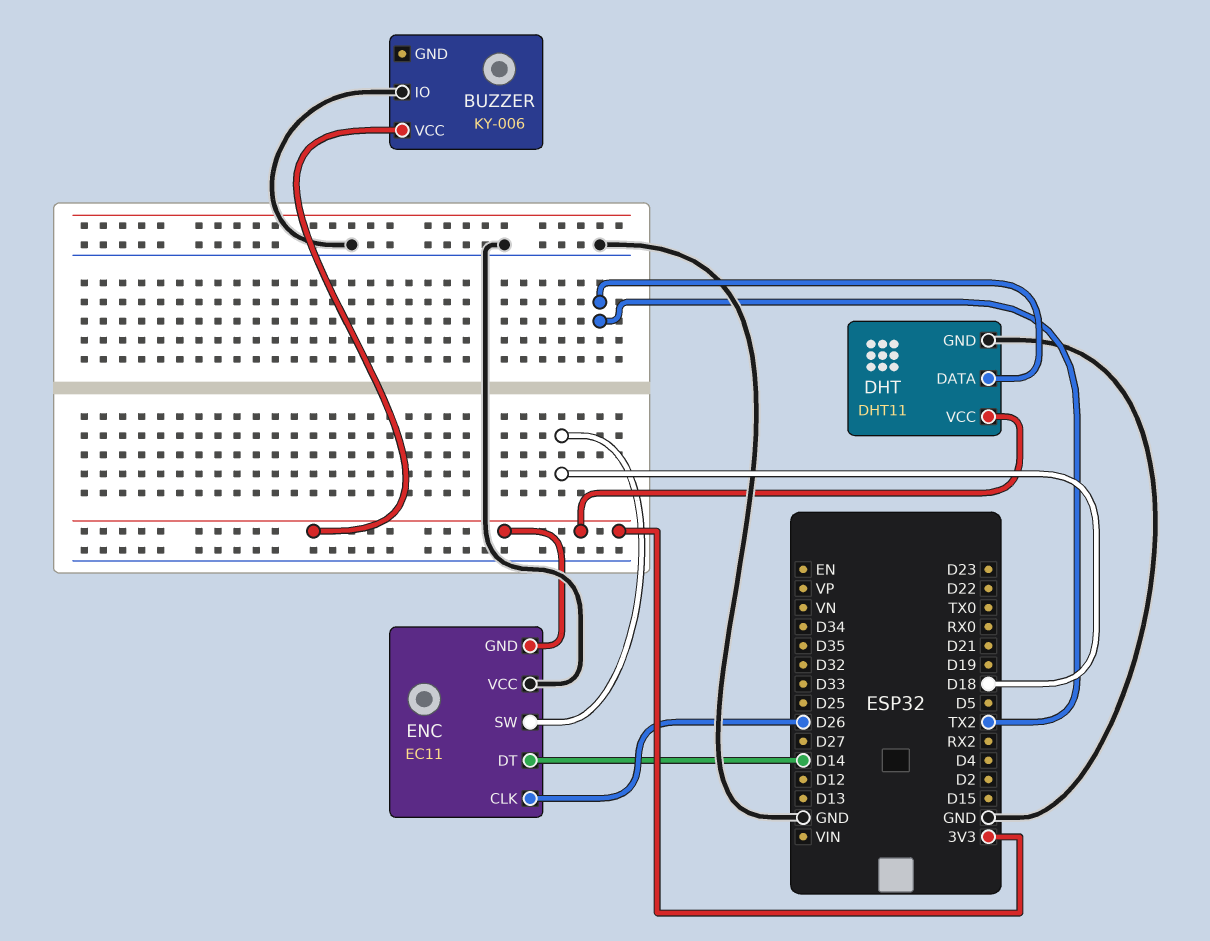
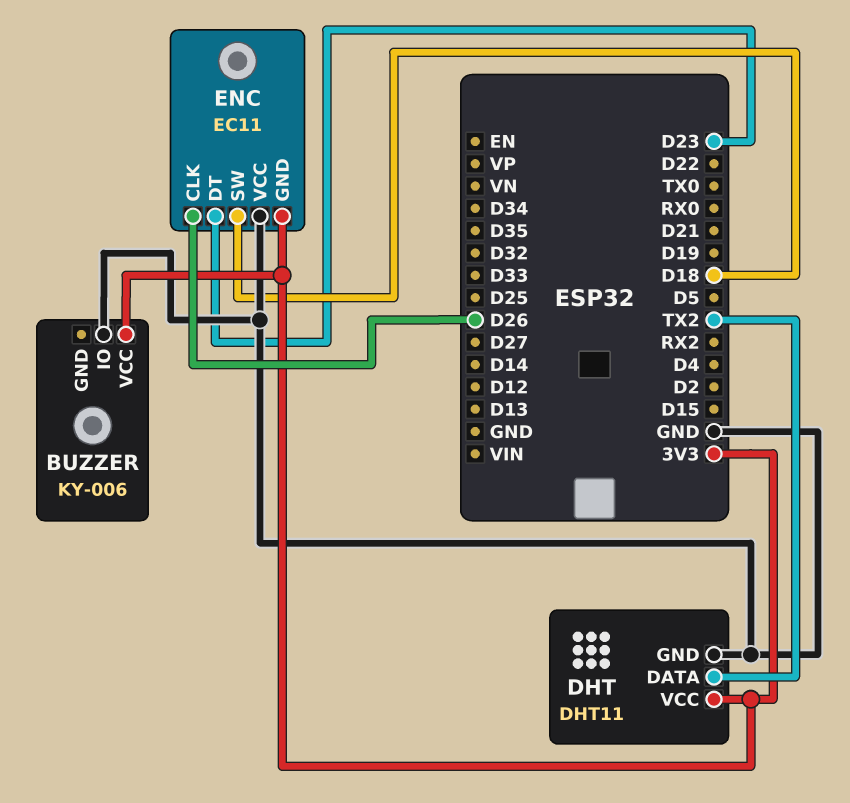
ENC pin DT: D14 -> D23

